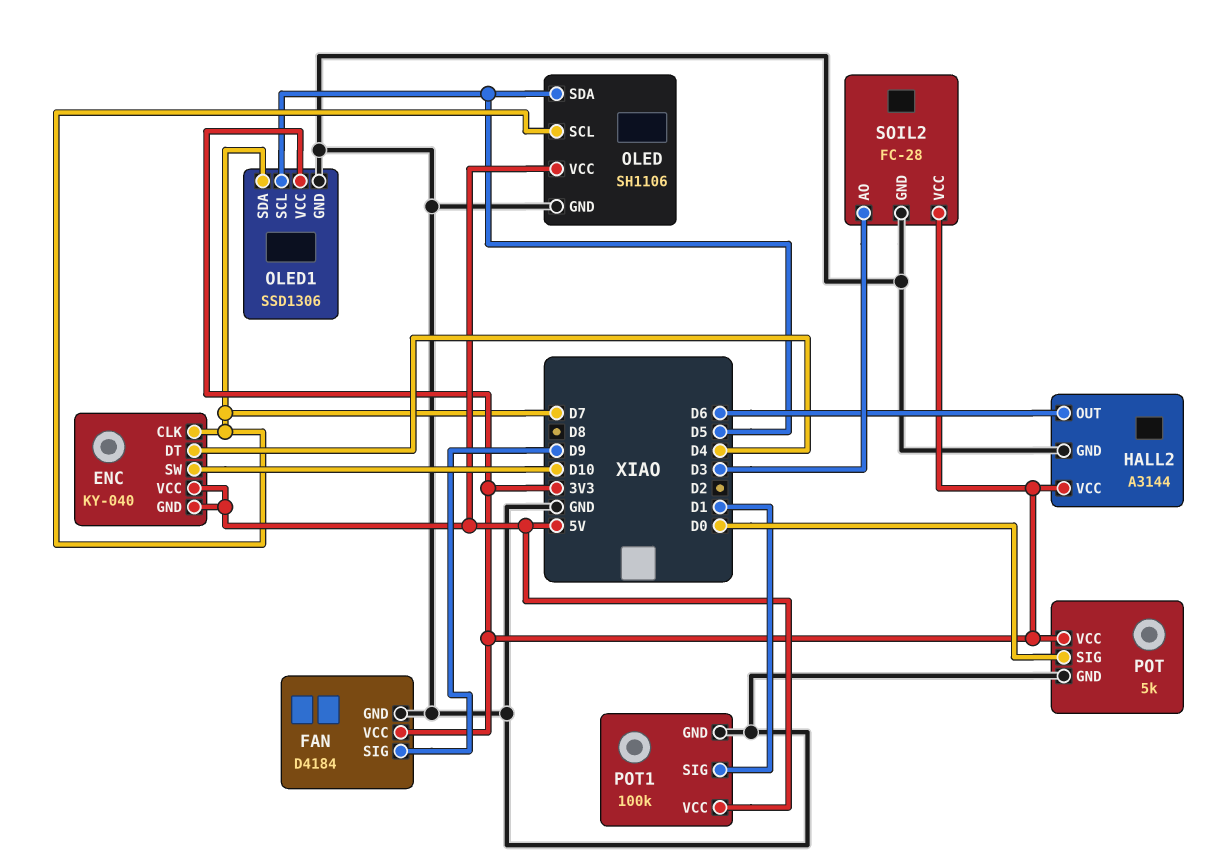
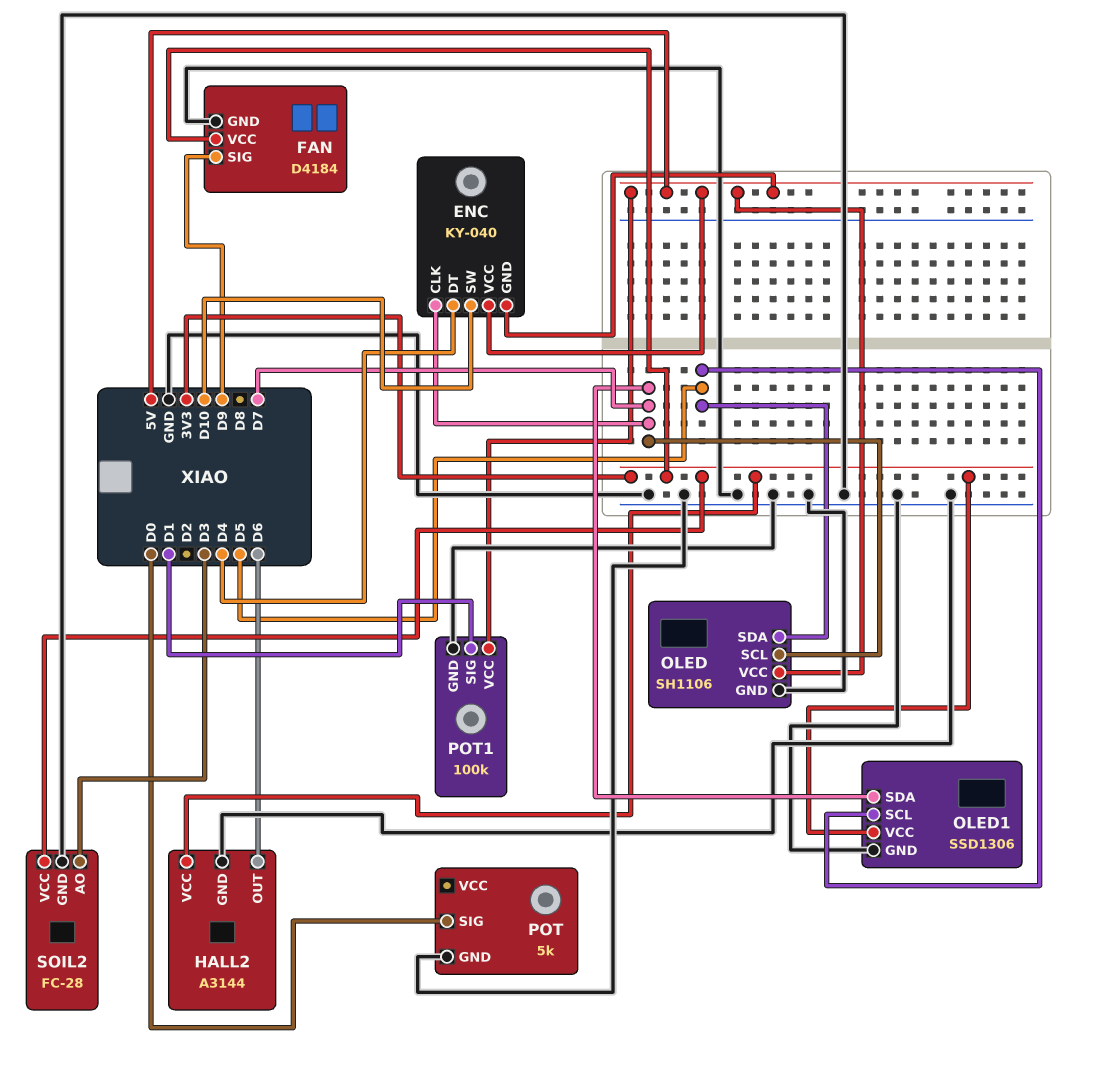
POT pin VCC: 3V3 -> none

